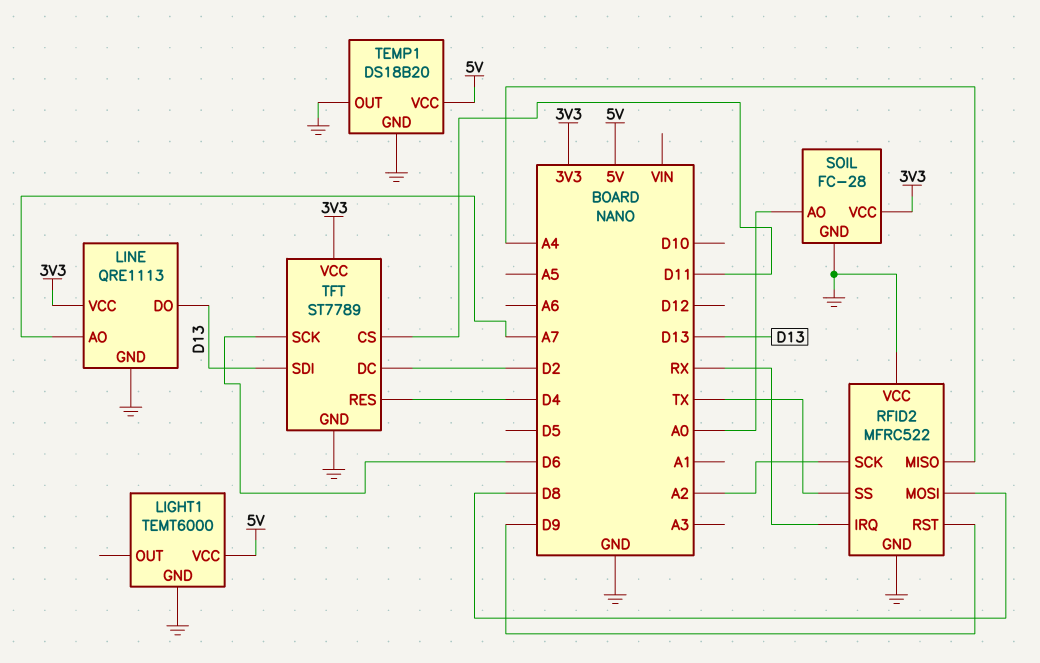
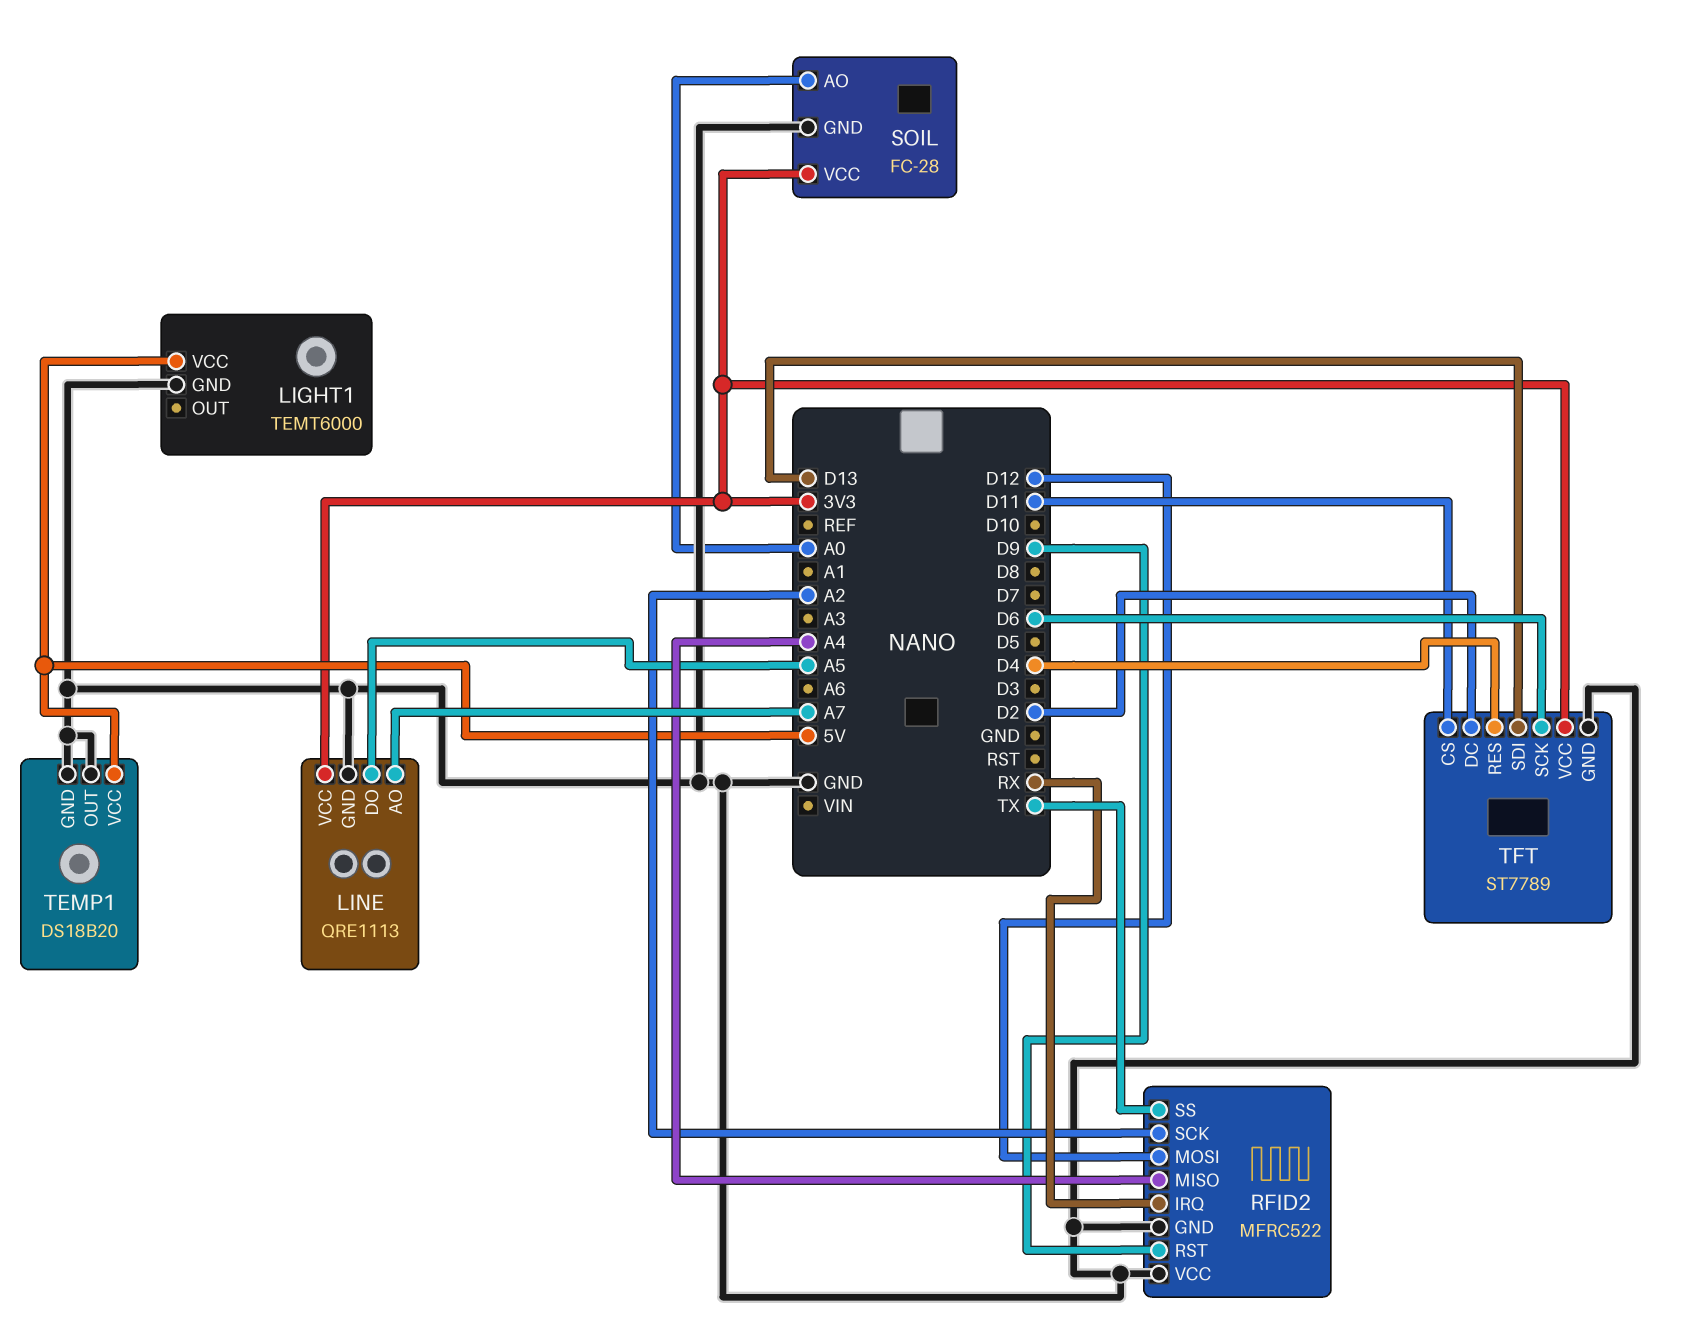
LINE pin DO: D13 -> A5
RFID2 pin MOSI: D8 -> D12

